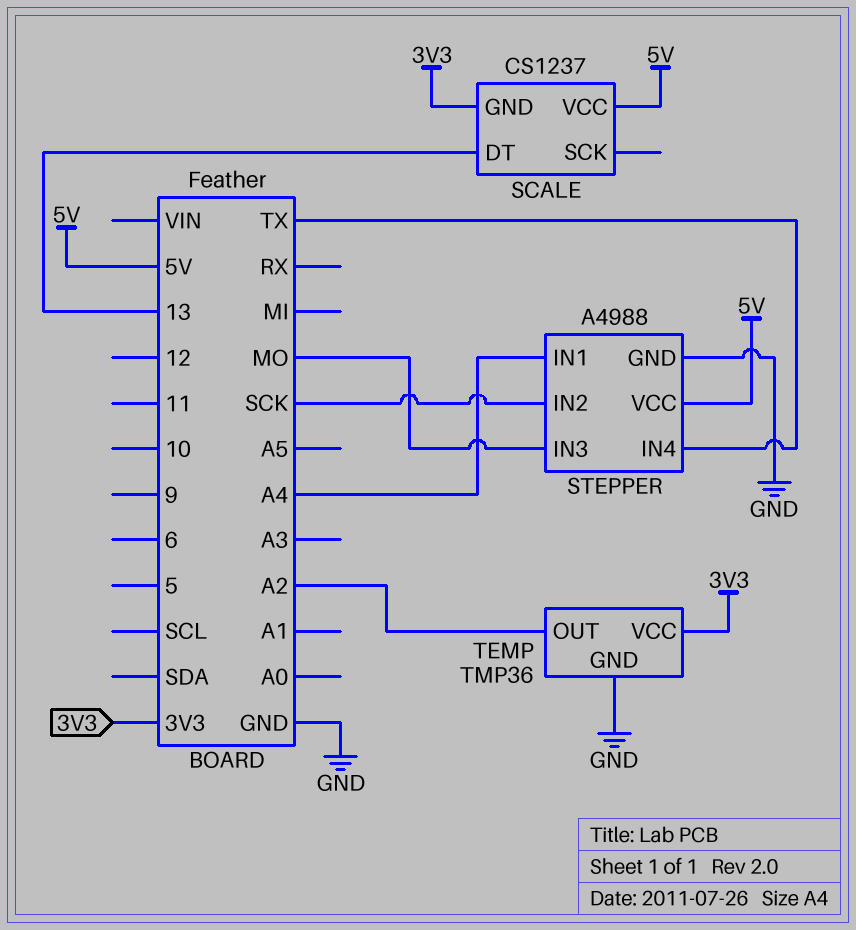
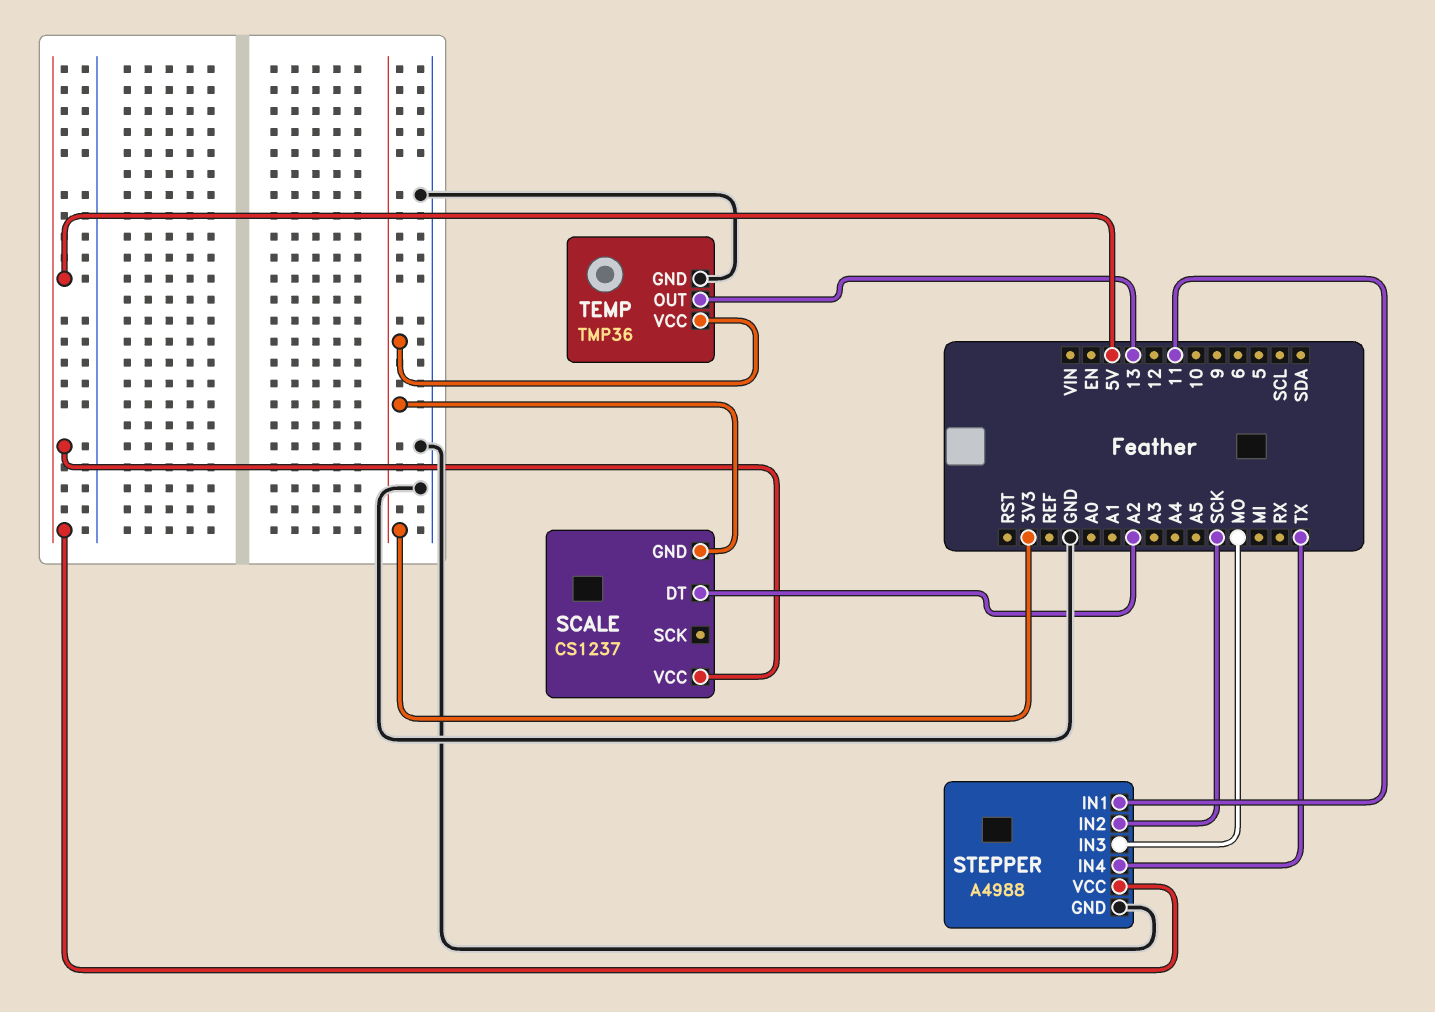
SCALE pin DT: 13 -> A2
STEPPER pin IN1: A4 -> 11
TEMP pin OUT: A2 -> 13

